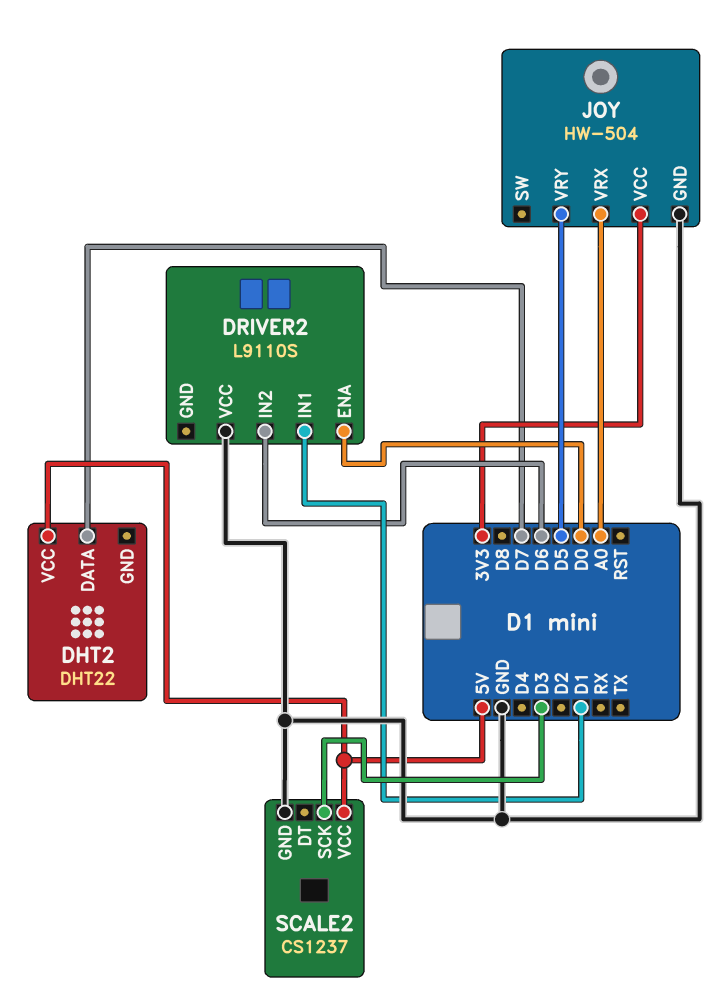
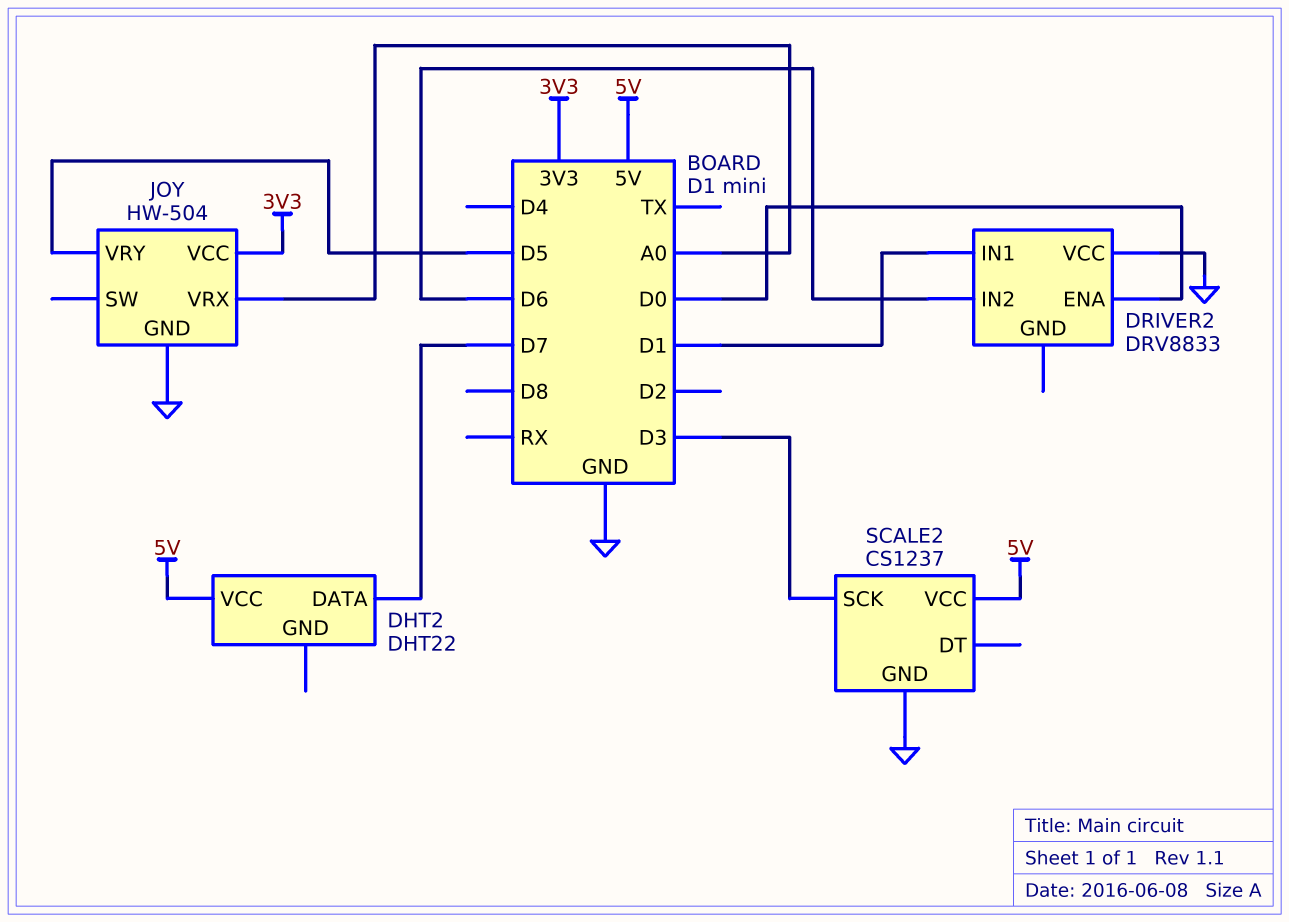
DRIVER2: L9110S -> DRV8833

